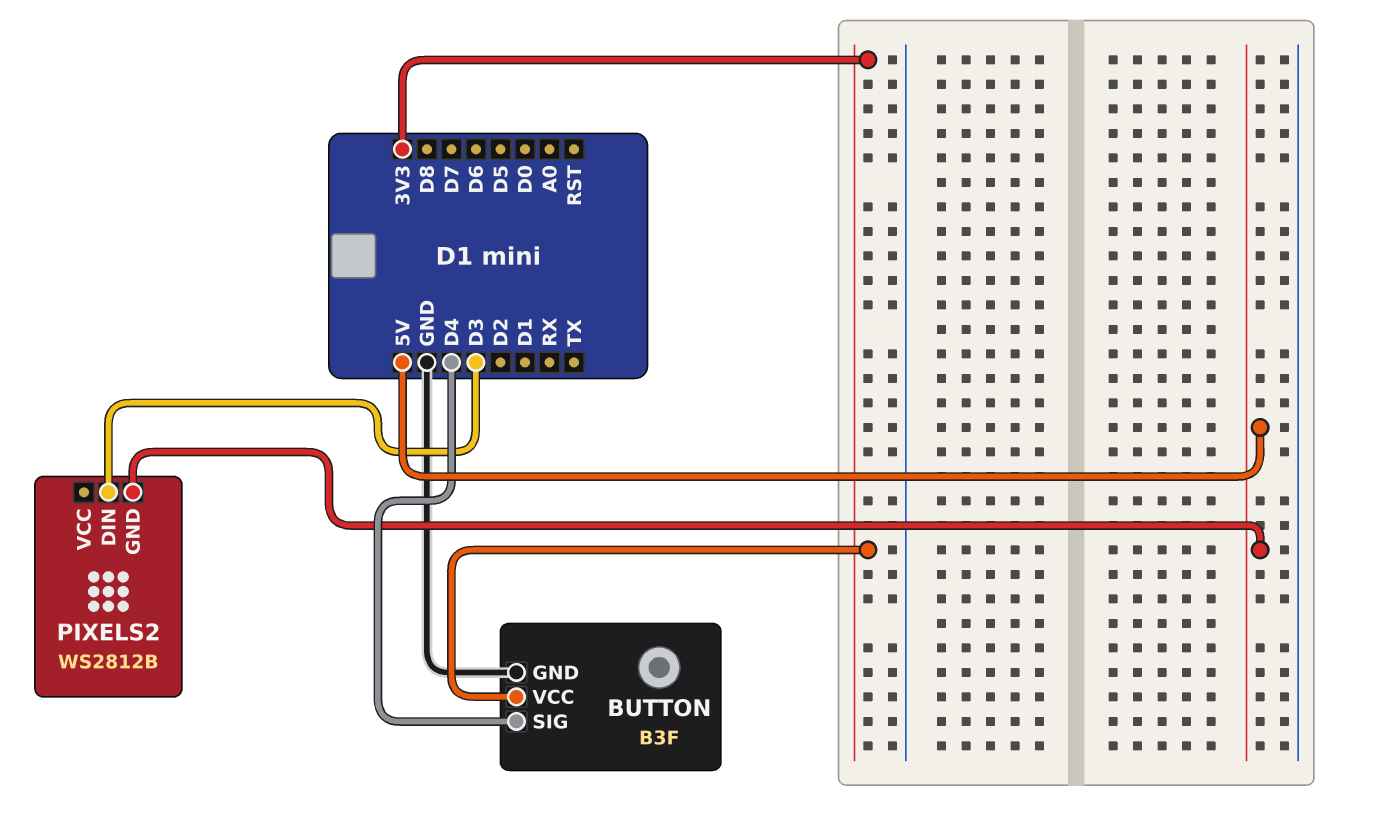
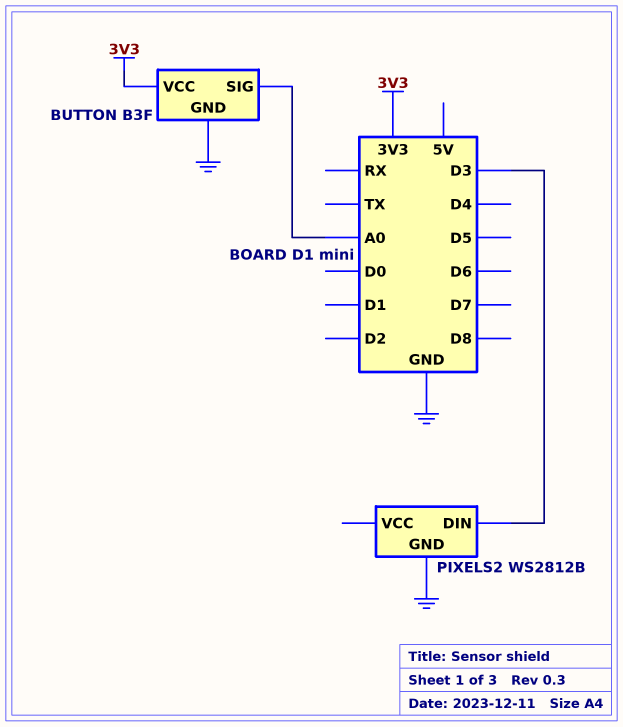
BUTTON pin SIG: D4 -> A0
PIXELS2 pin GND: 5V -> GND

